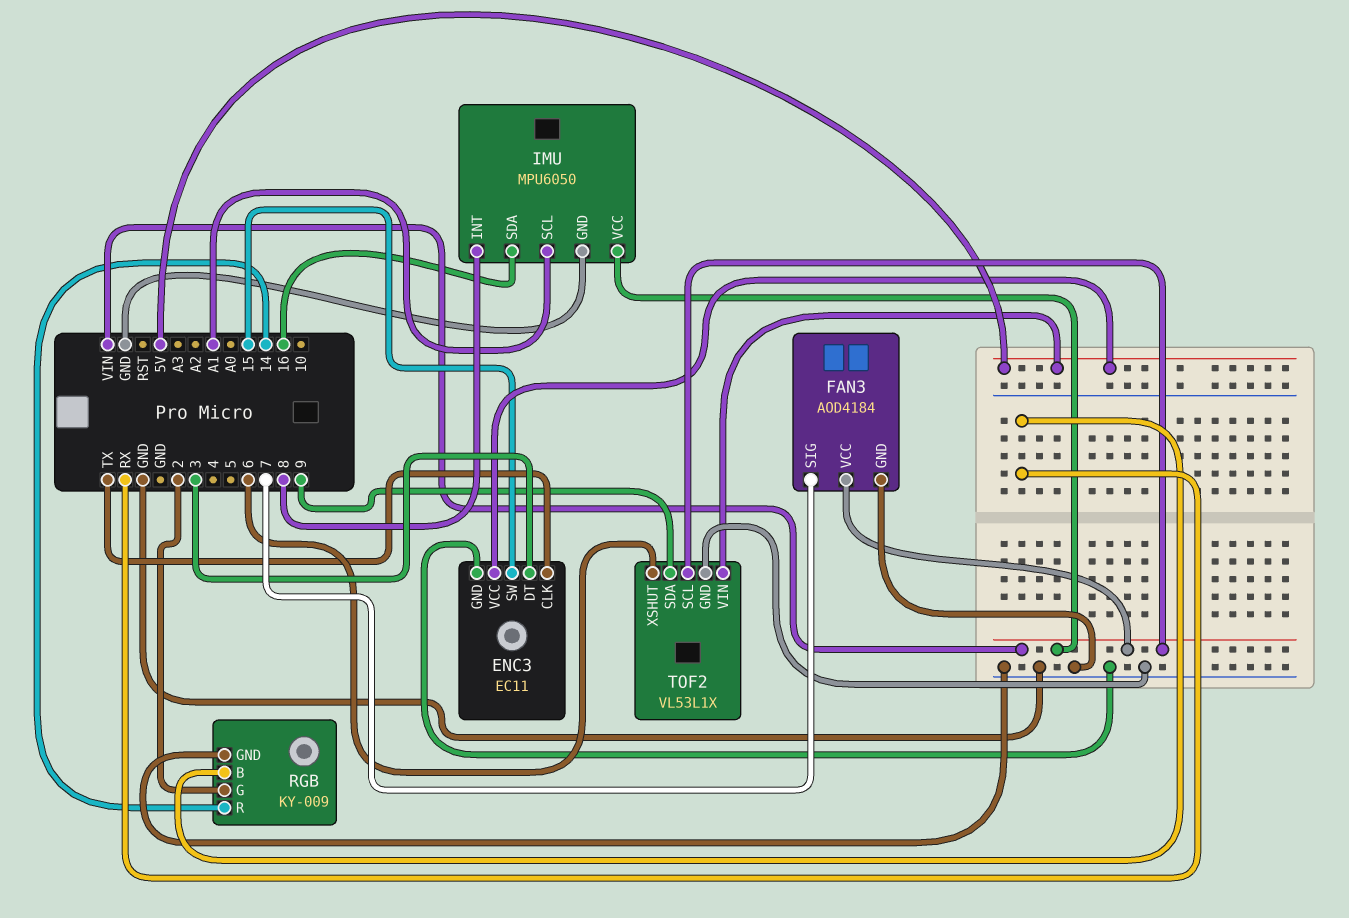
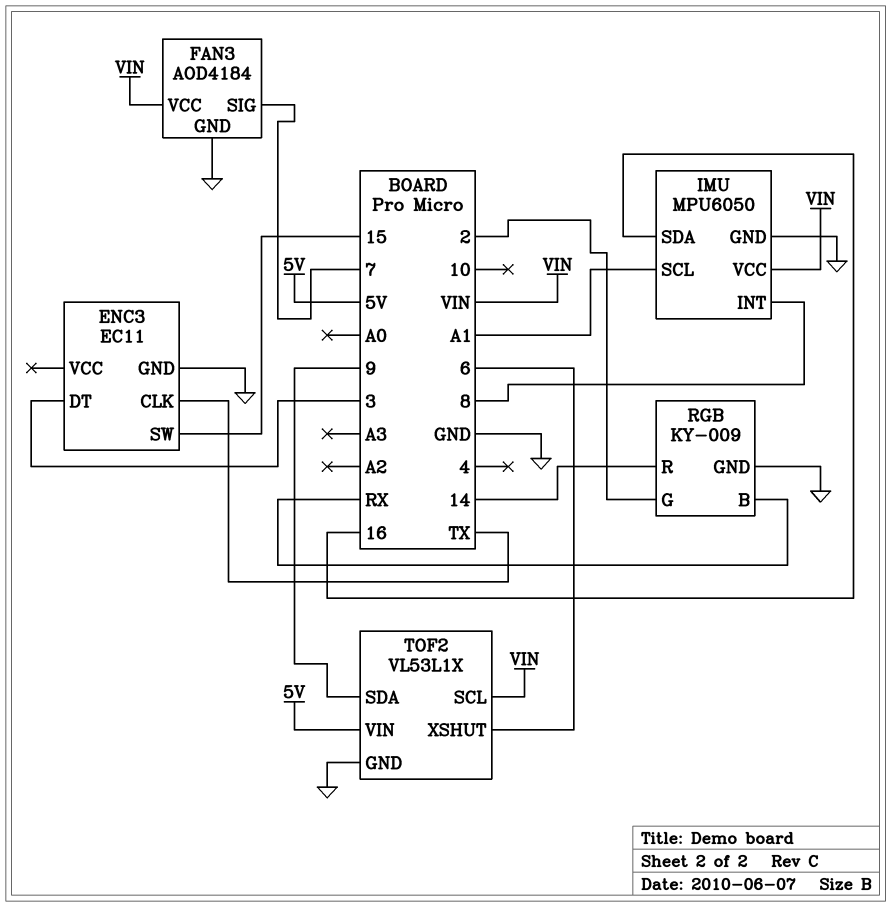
ENC3 pin VCC: 5V -> none

